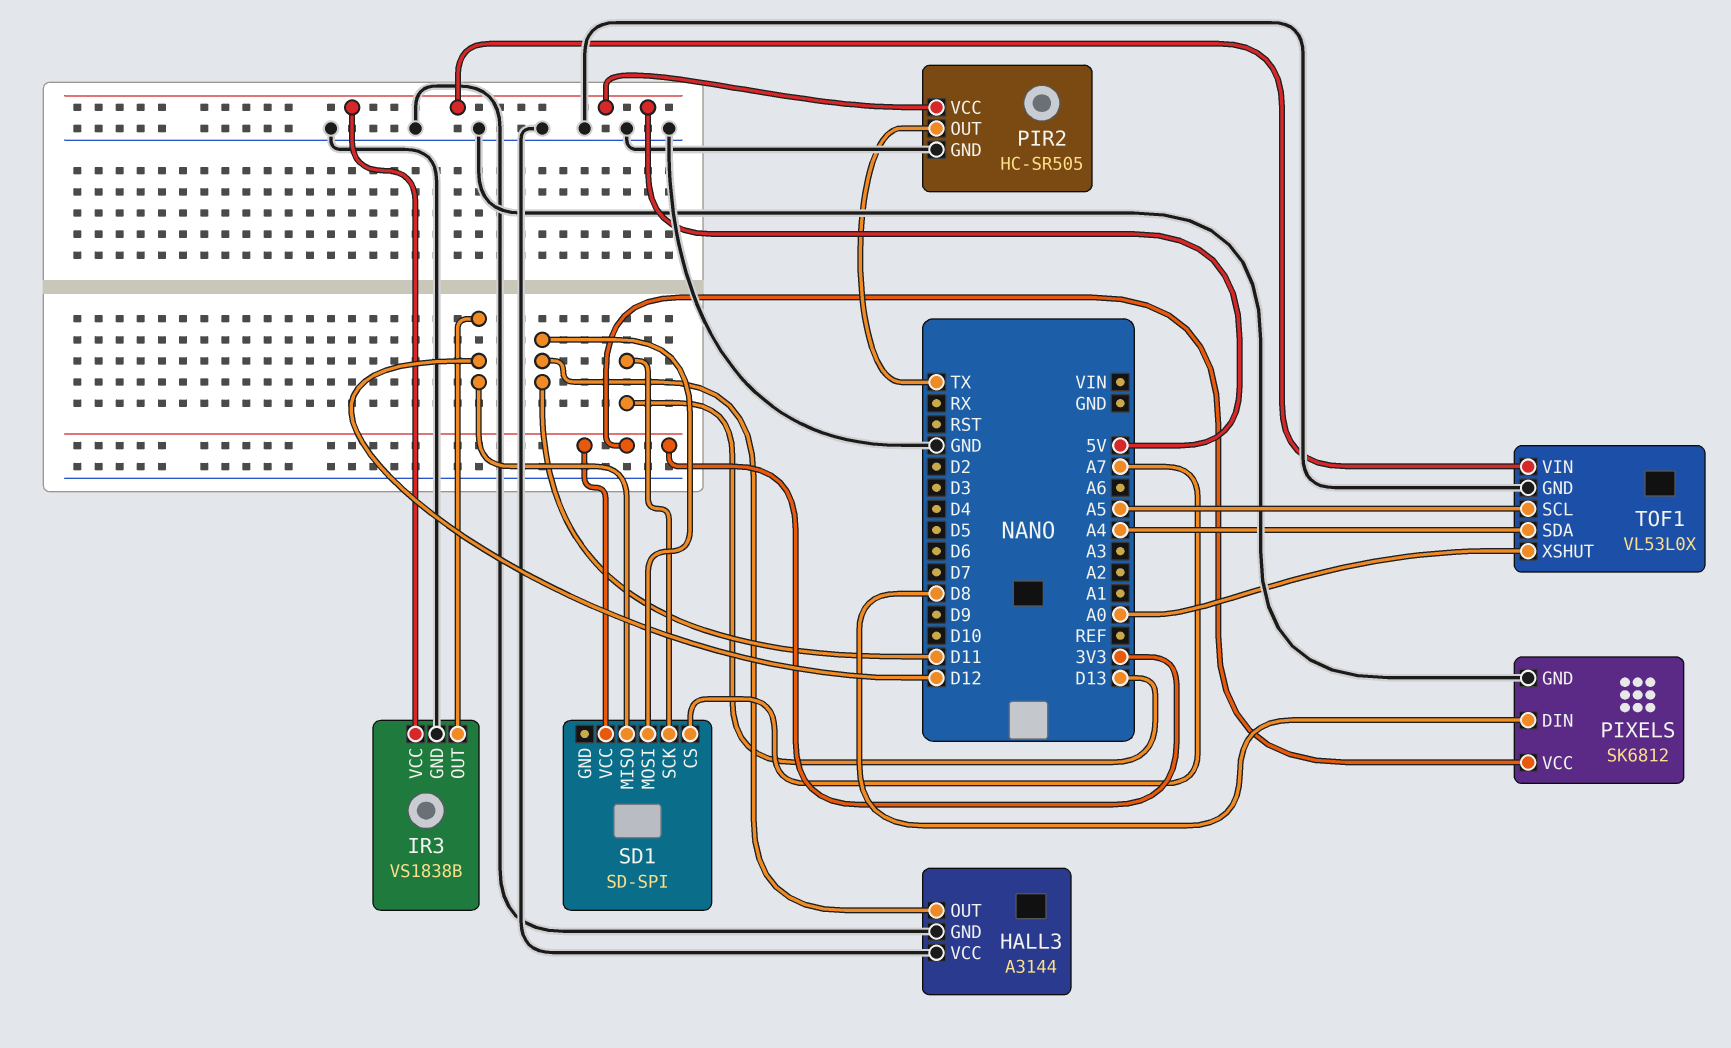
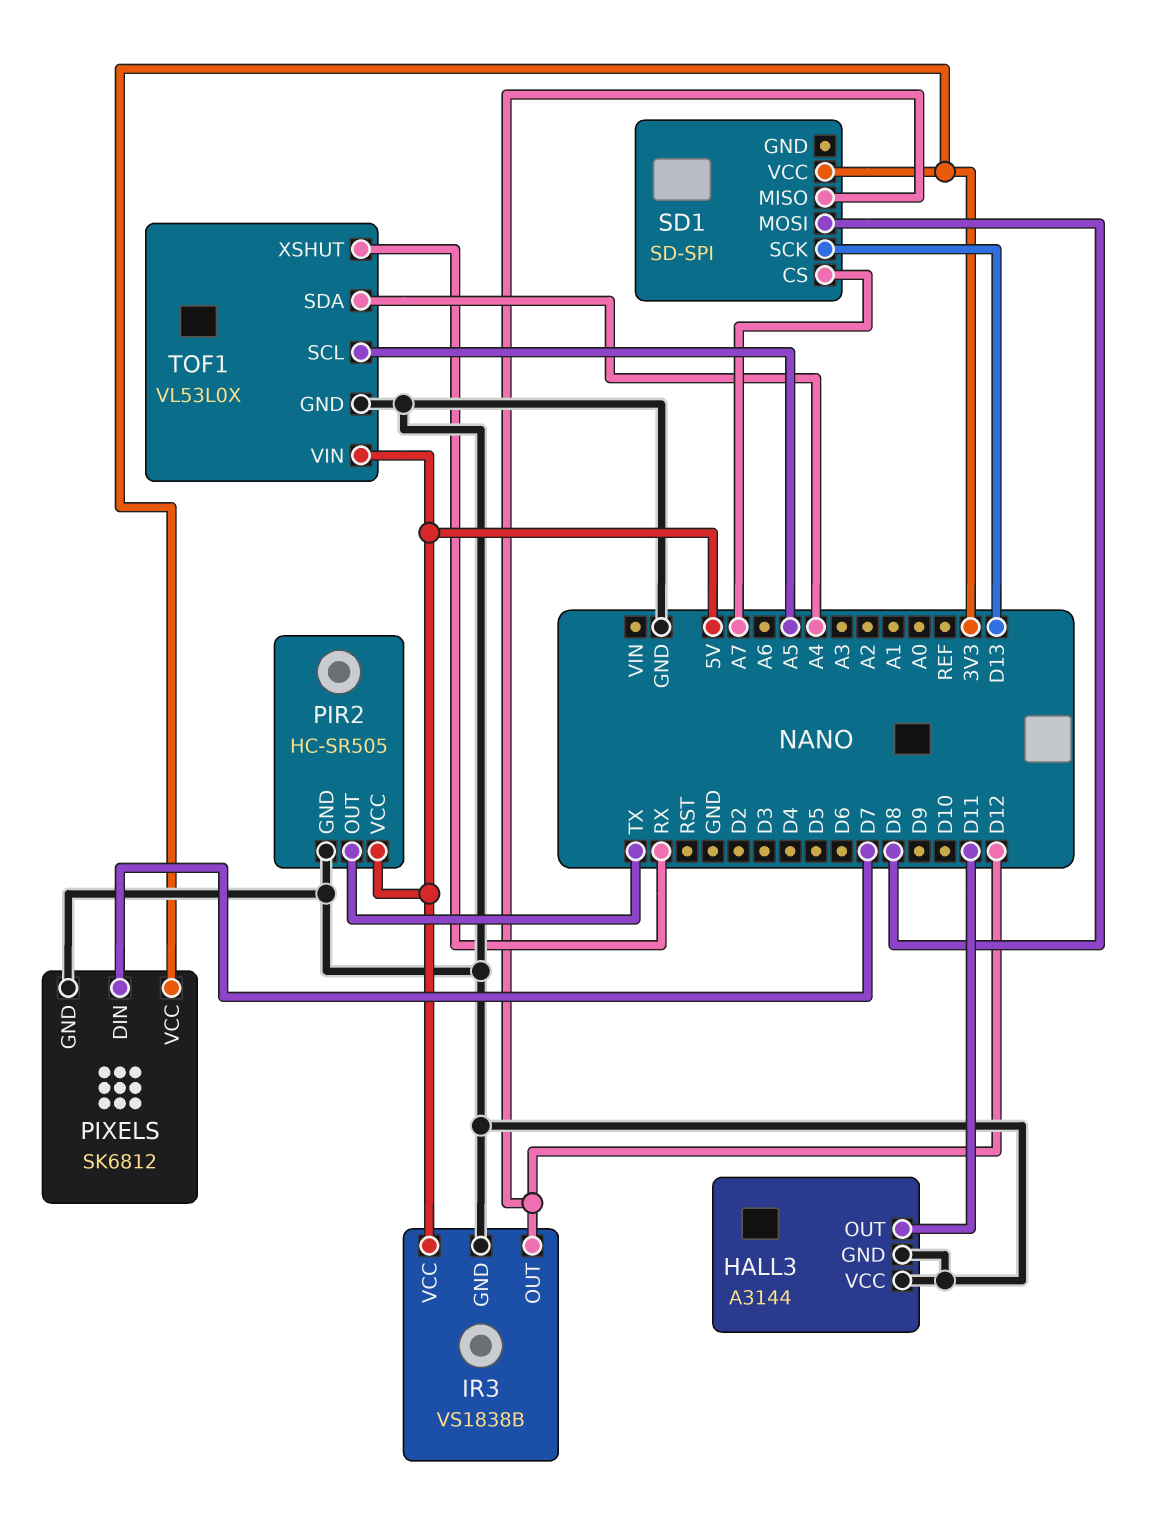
PIXELS pin DIN: D8 -> D7
SD1 pin MOSI: D11 -> D8
TOF1 pin XSHUT: A0 -> RX

